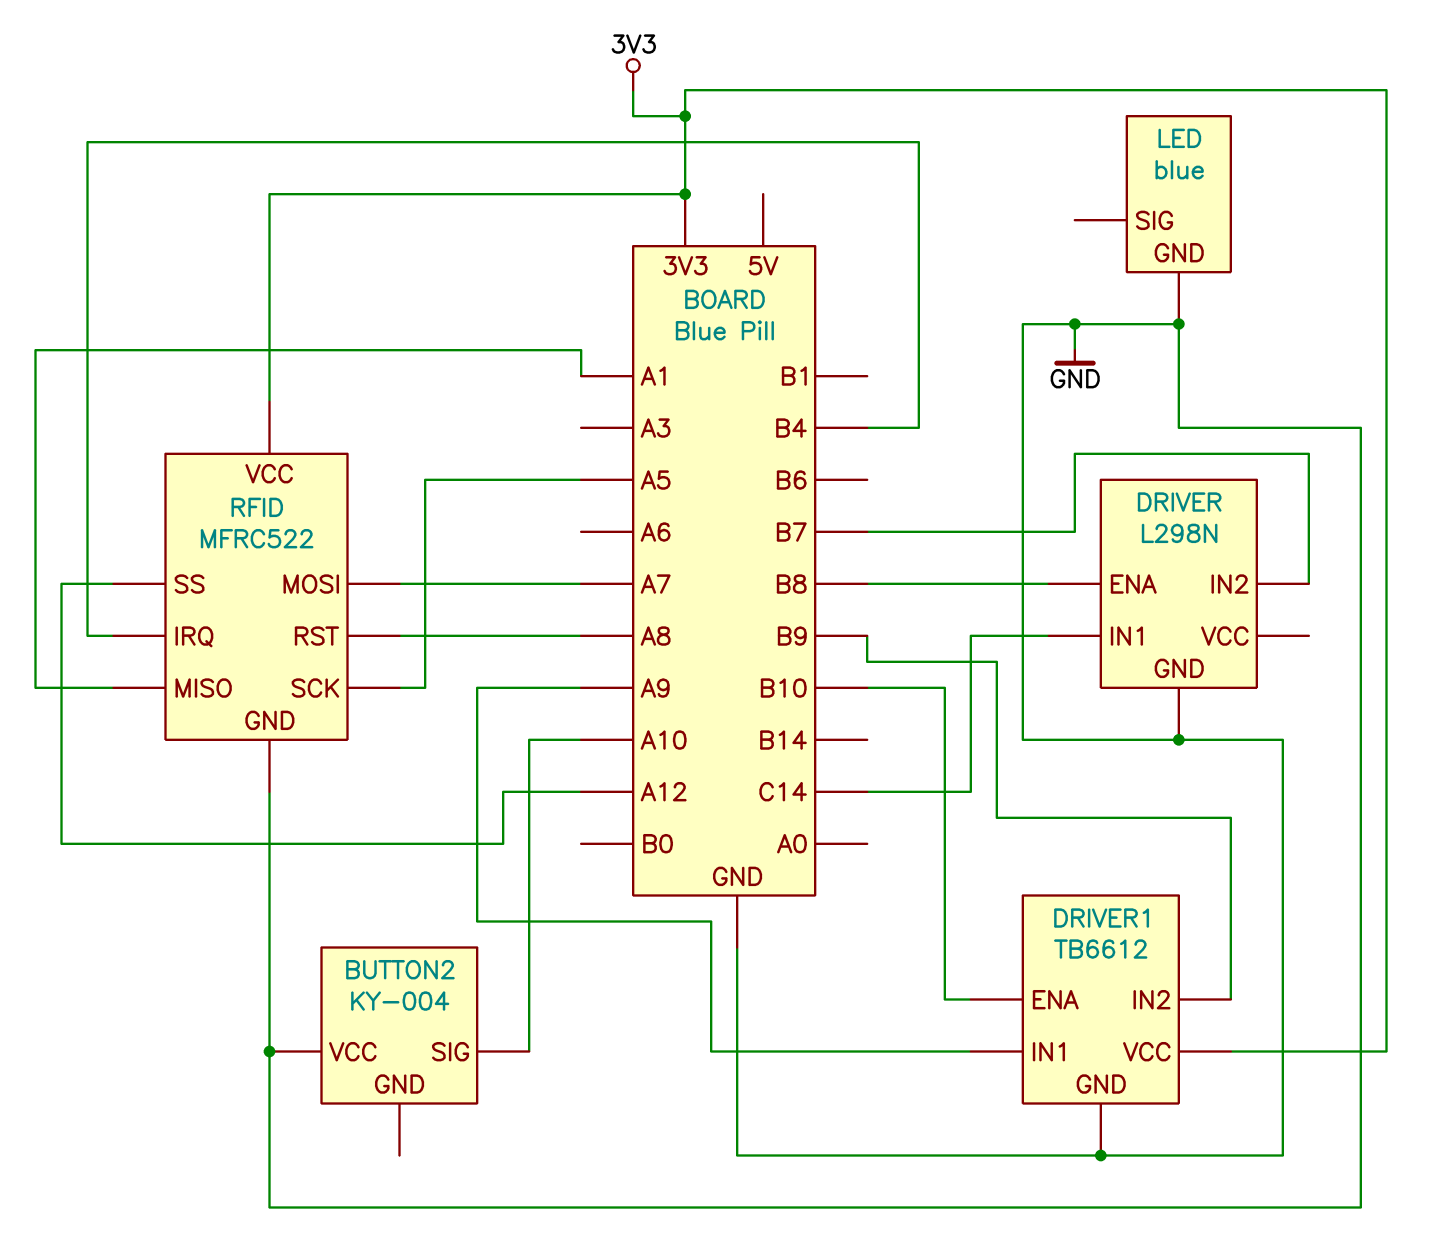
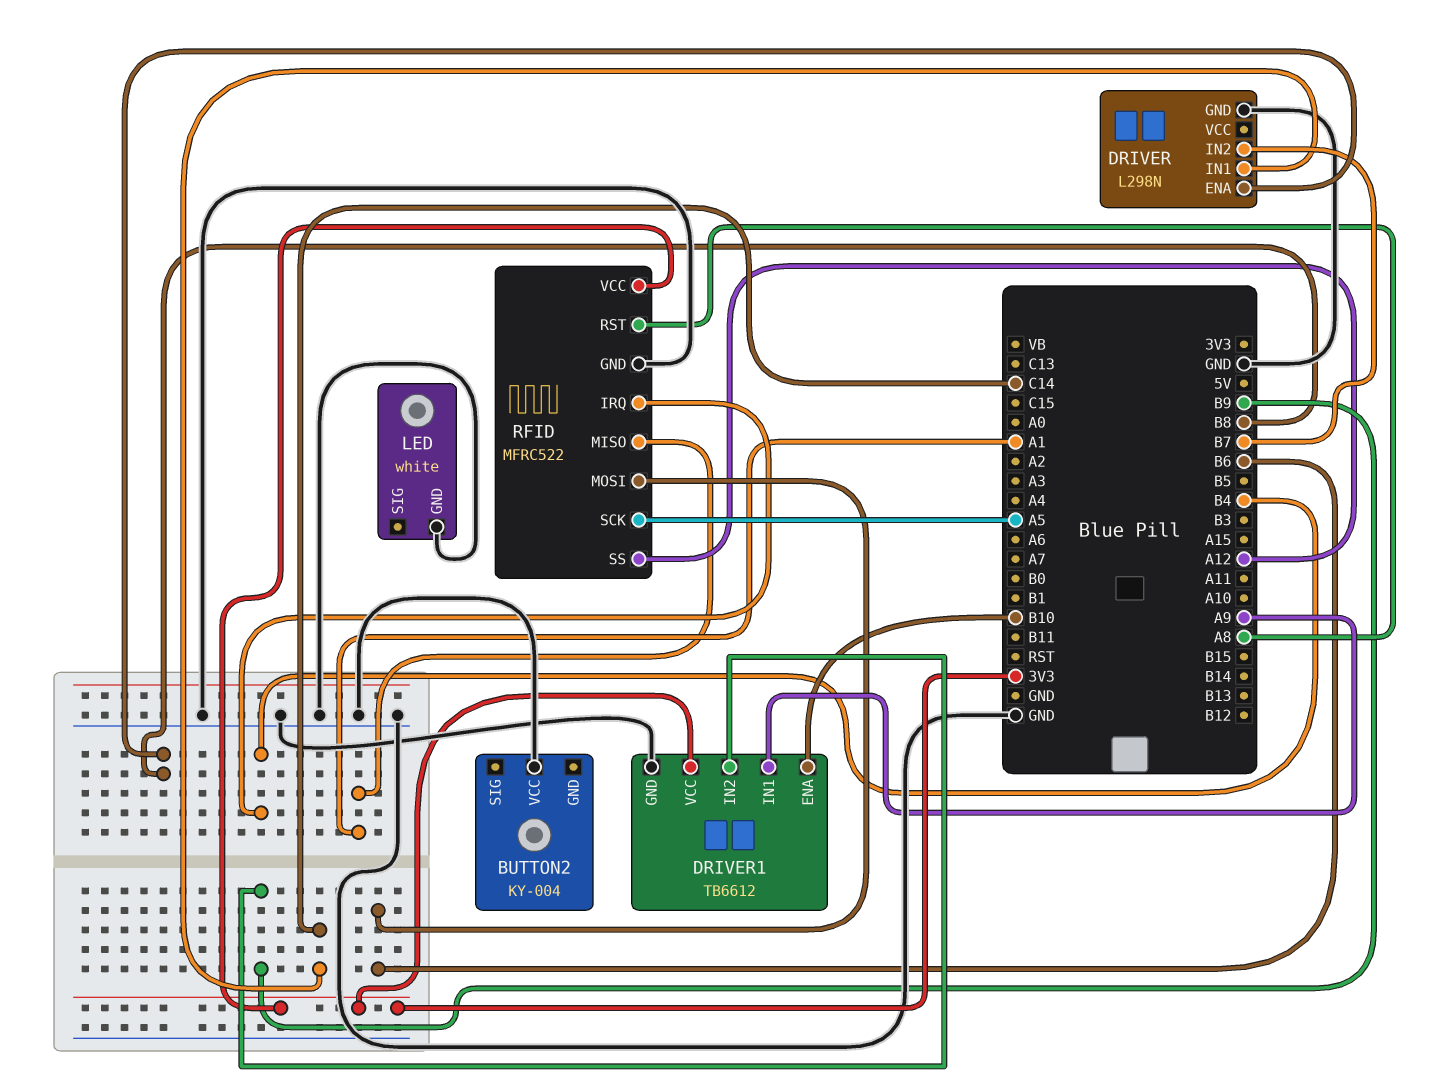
BUTTON2 pin SIG: A10 -> none
LED: blue -> white
RFID pin MOSI: A7 -> B6

